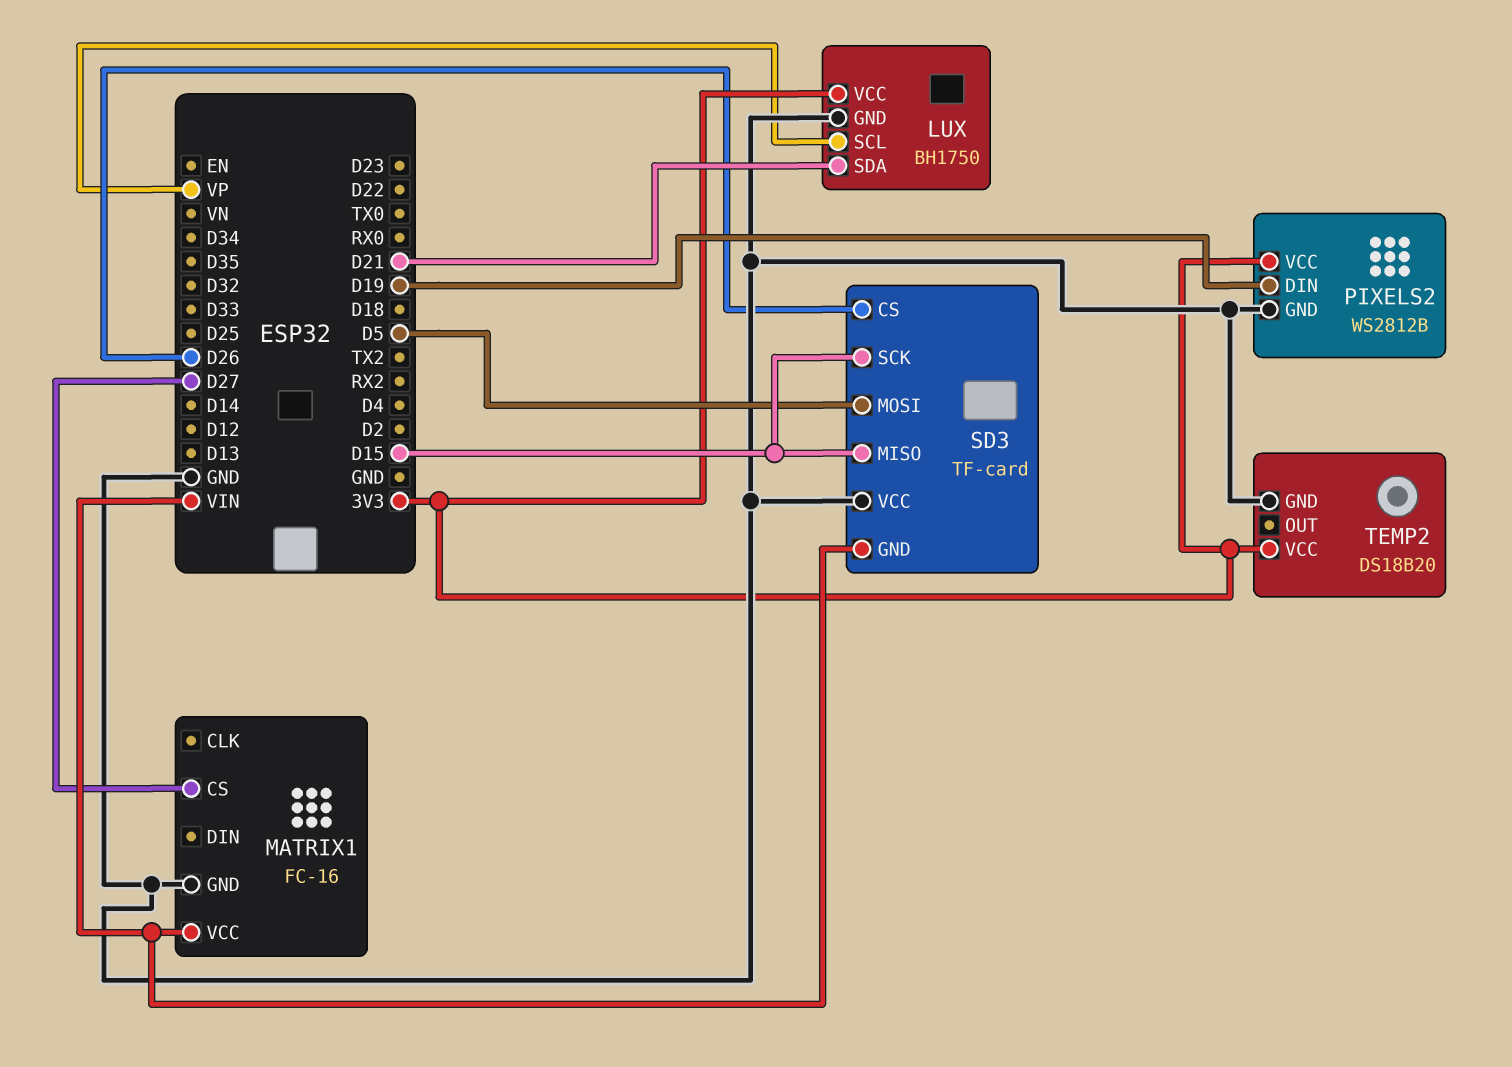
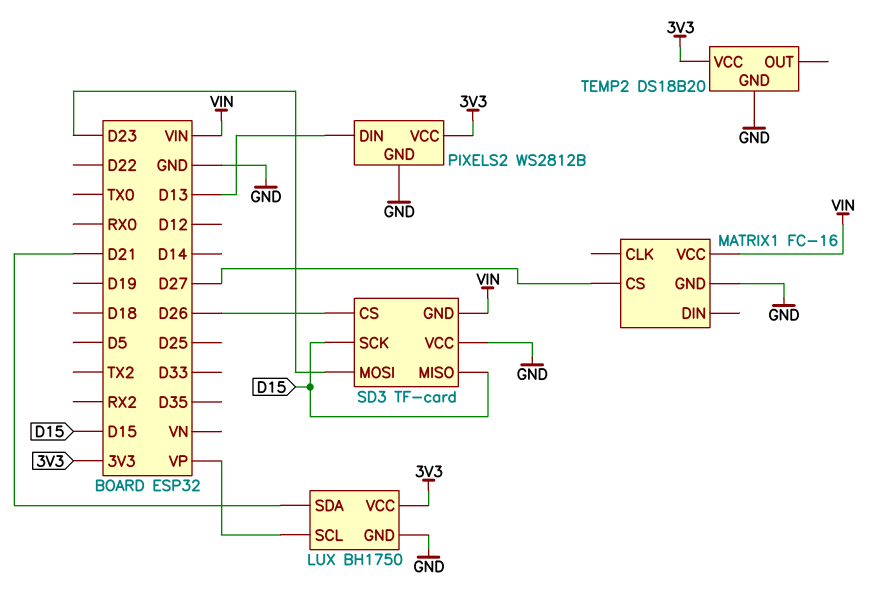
PIXELS2 pin DIN: D19 -> D13
SD3 pin MOSI: D5 -> D23

